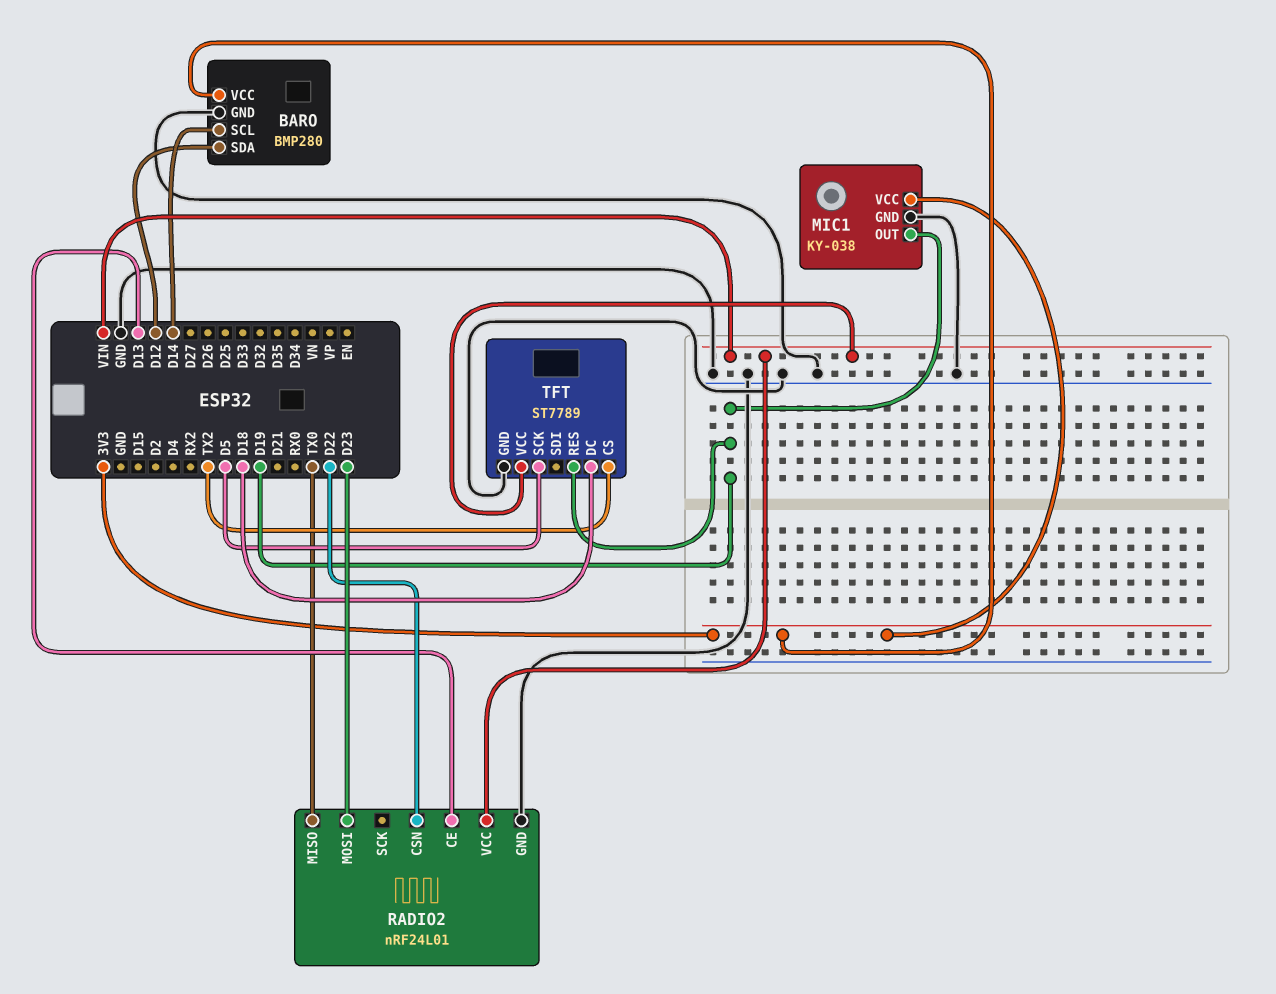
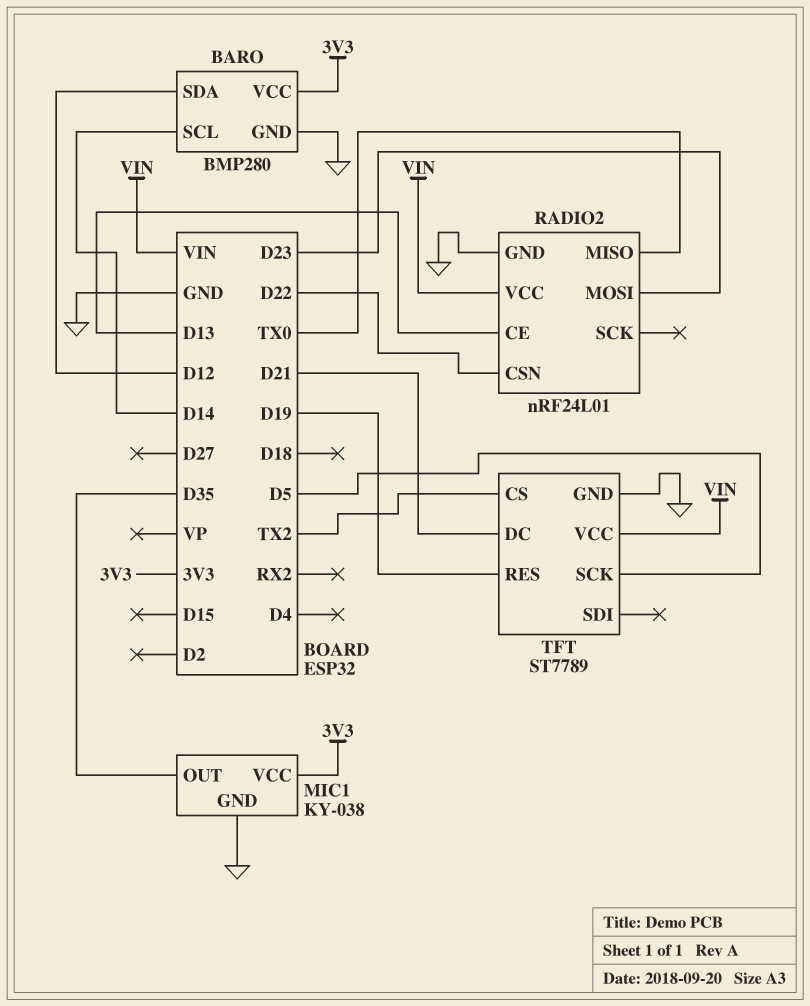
MIC1 pin OUT: D19 -> D35
TFT pin DC: D18 -> D21

